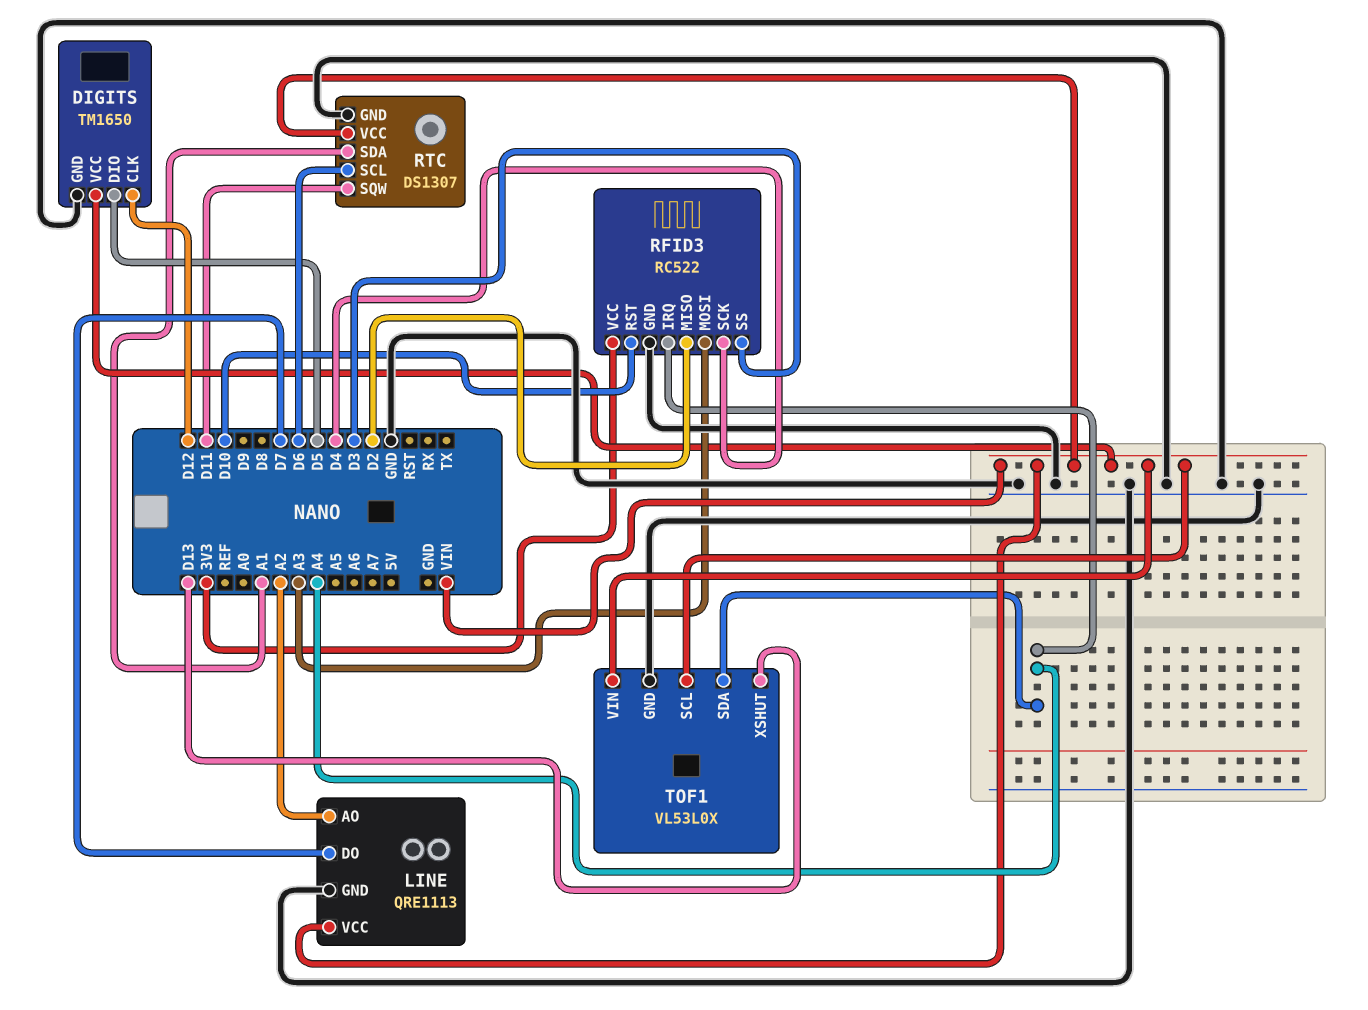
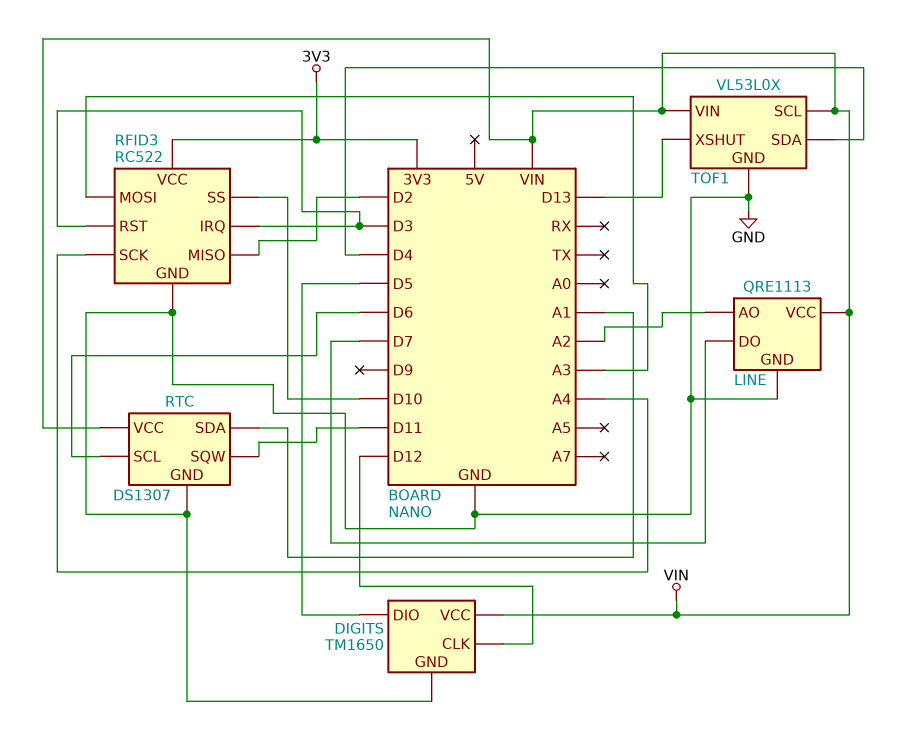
RFID3 pin IRQ: A4 -> D3
RFID3 pin RST: D10 -> D3
RFID3 pin SCK: D4 -> A4
RFID3 pin SS: D3 -> D10
TOF1 pin SDA: A4 -> D4

